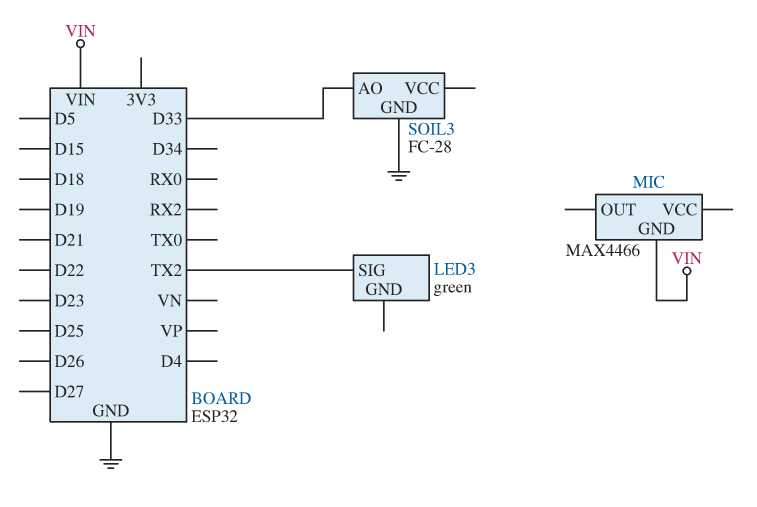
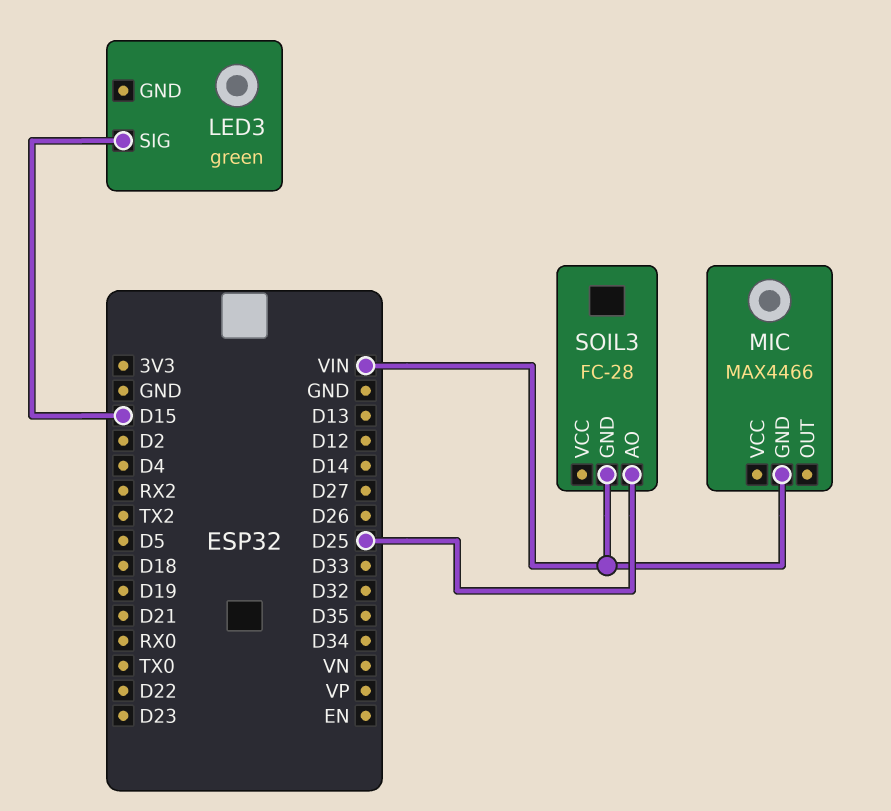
LED3 pin SIG: TX2 -> D15
SOIL3 pin AO: D33 -> D25
SOIL3 pin GND: GND -> VIN

